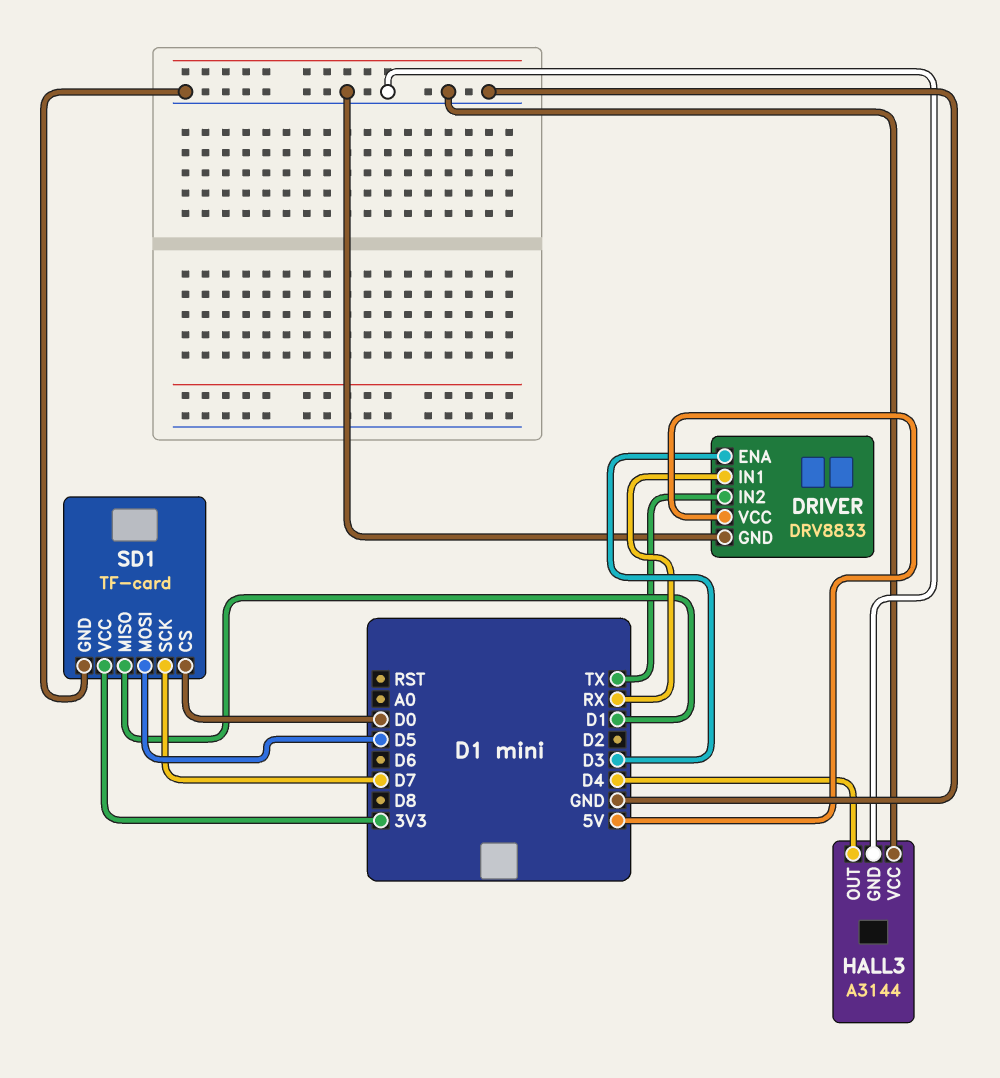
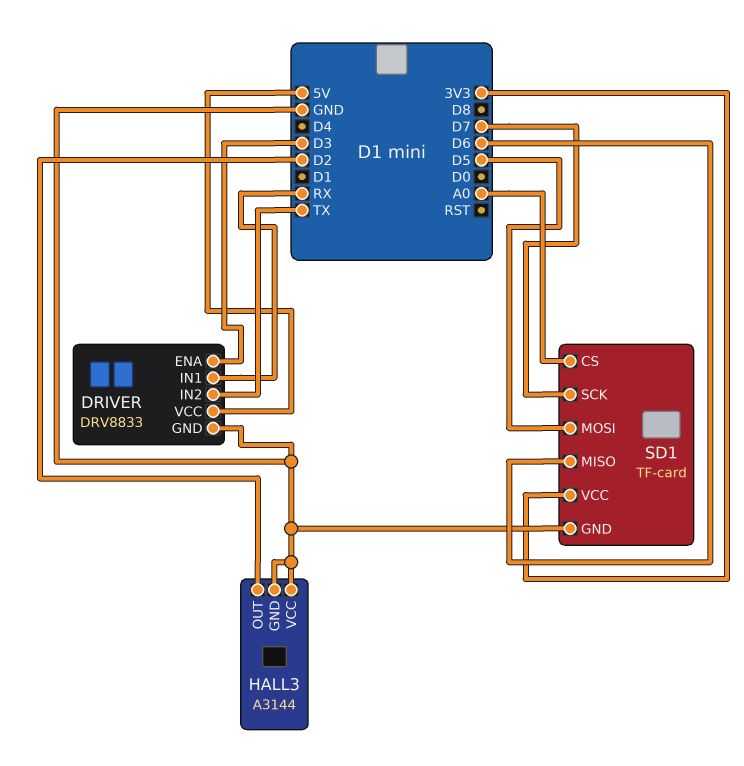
HALL3 pin OUT: D4 -> D2
SD1 pin CS: D0 -> A0
SD1 pin MISO: D1 -> D6

